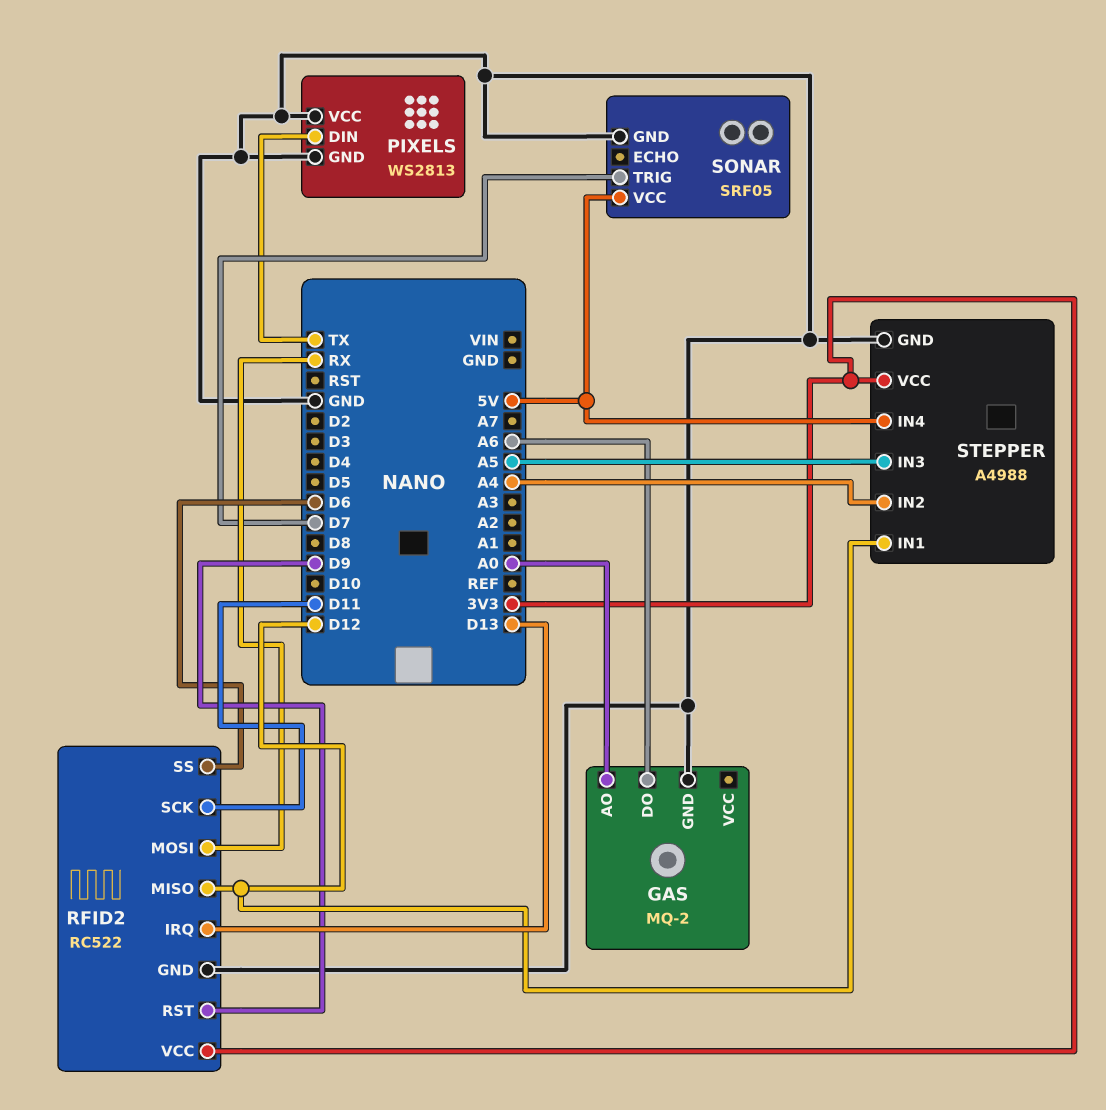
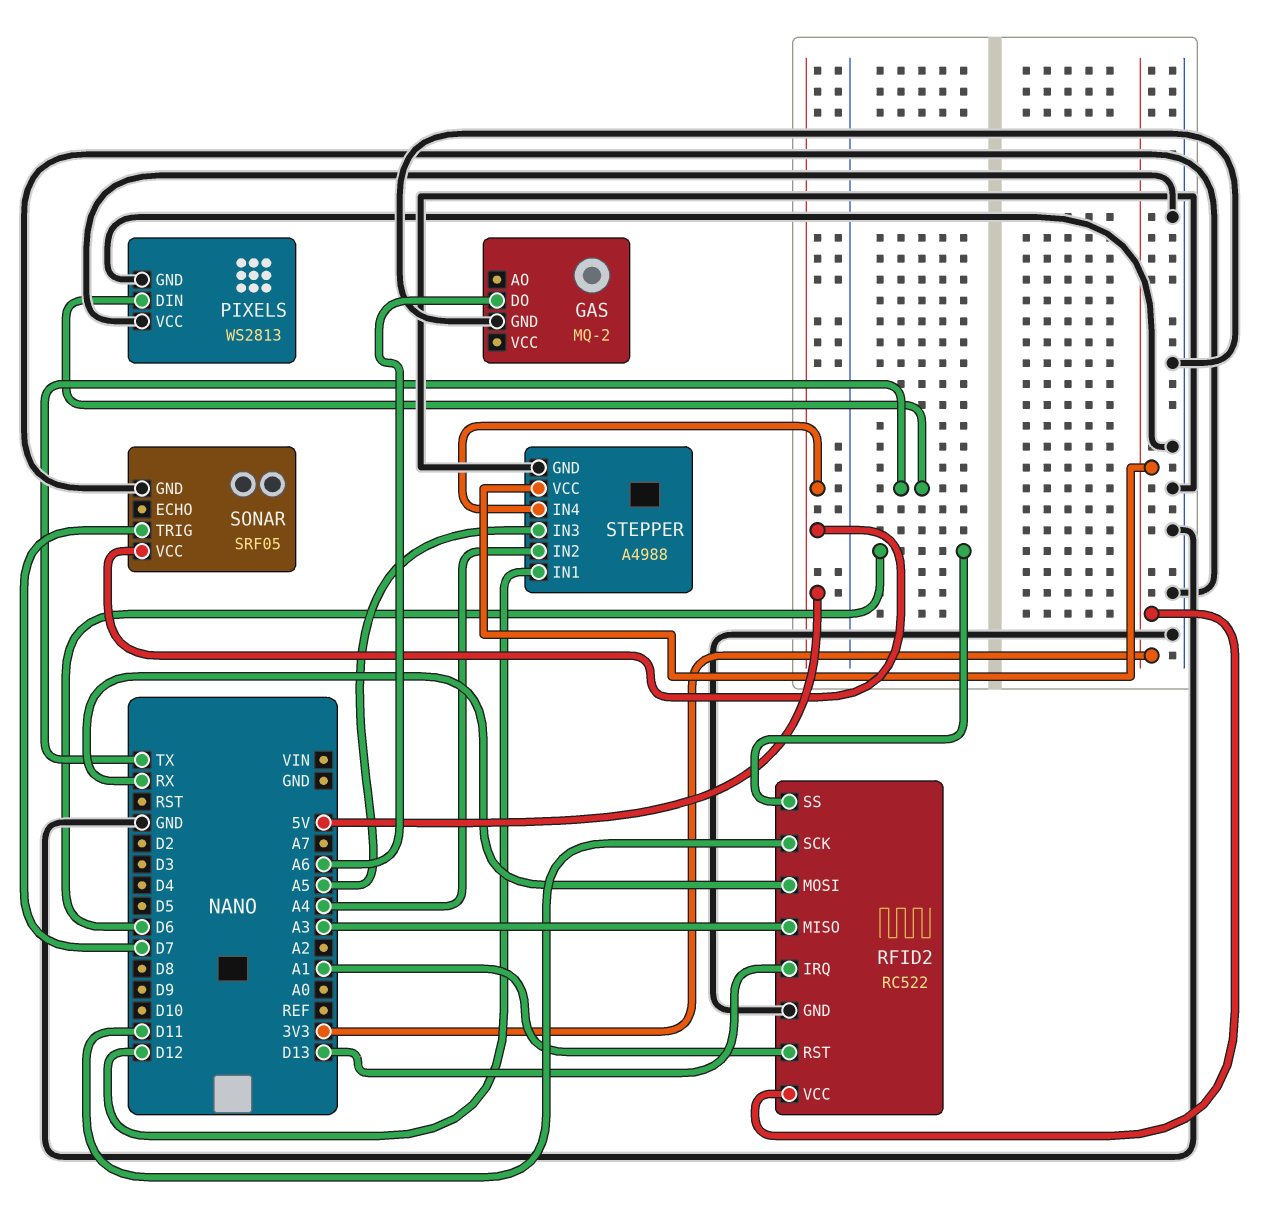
GAS pin AO: A0 -> none
RFID2 pin MISO: D12 -> A3
RFID2 pin RST: D9 -> A1

